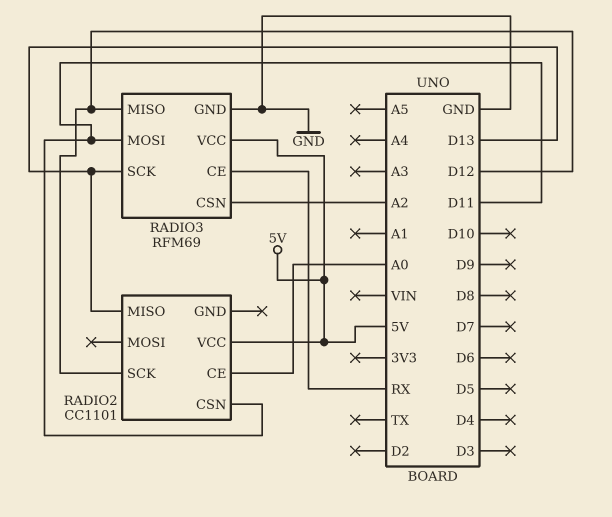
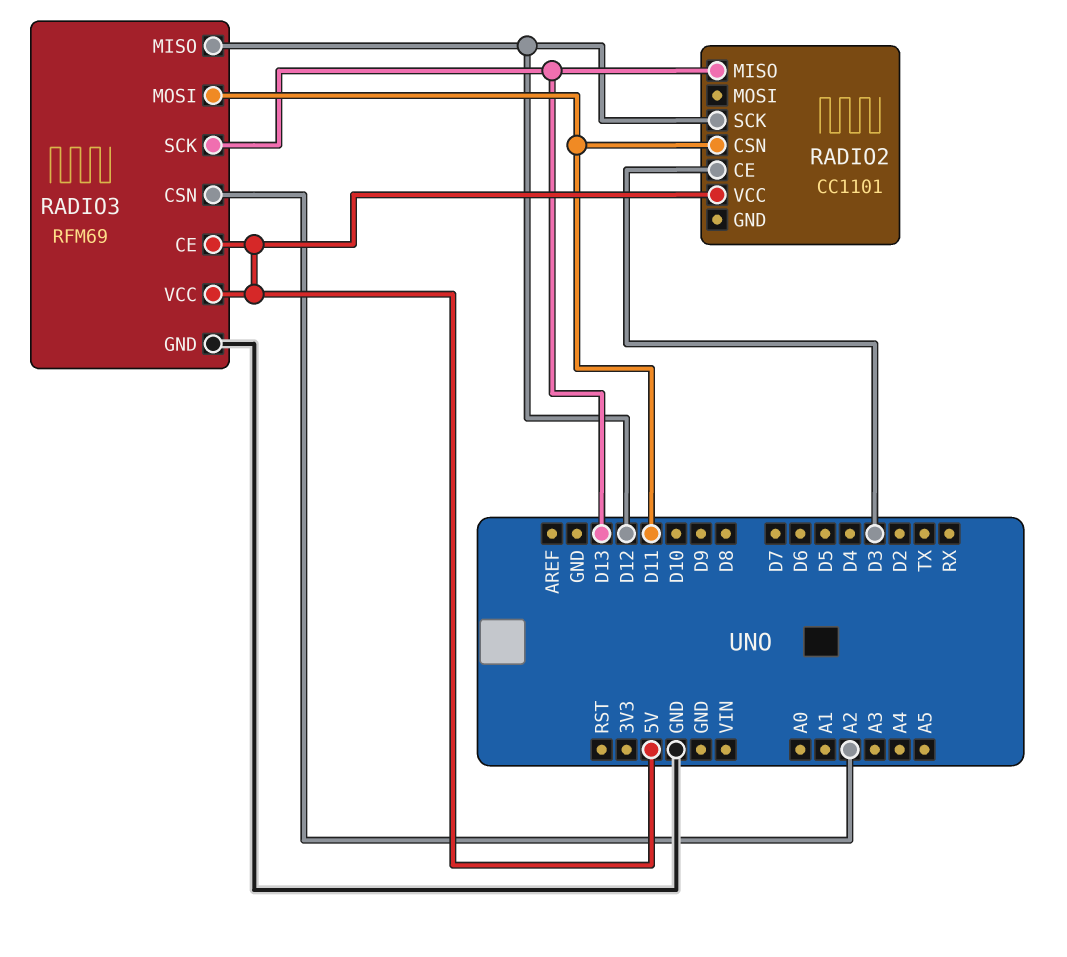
RADIO2 pin CE: A0 -> D3
RADIO3 pin CE: RX -> 5V

